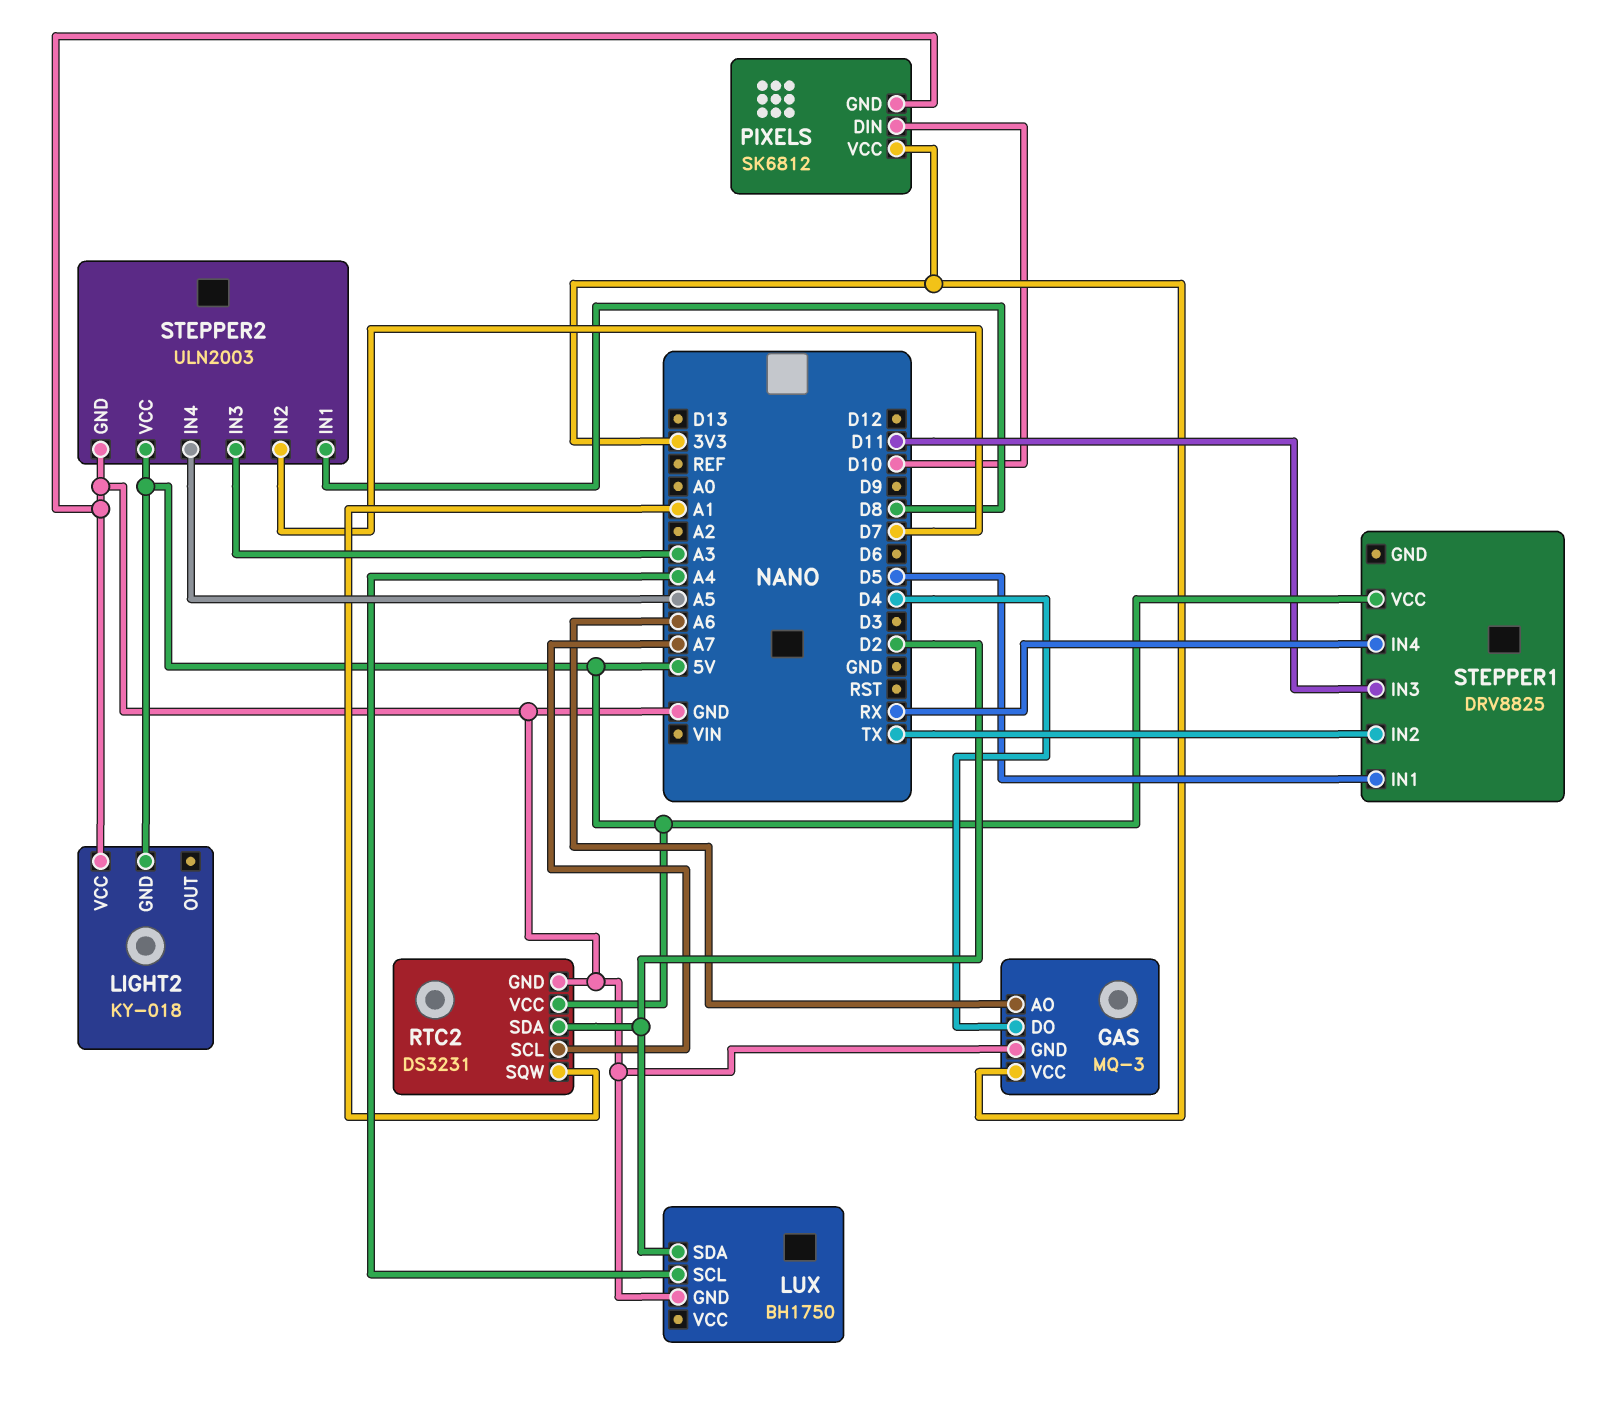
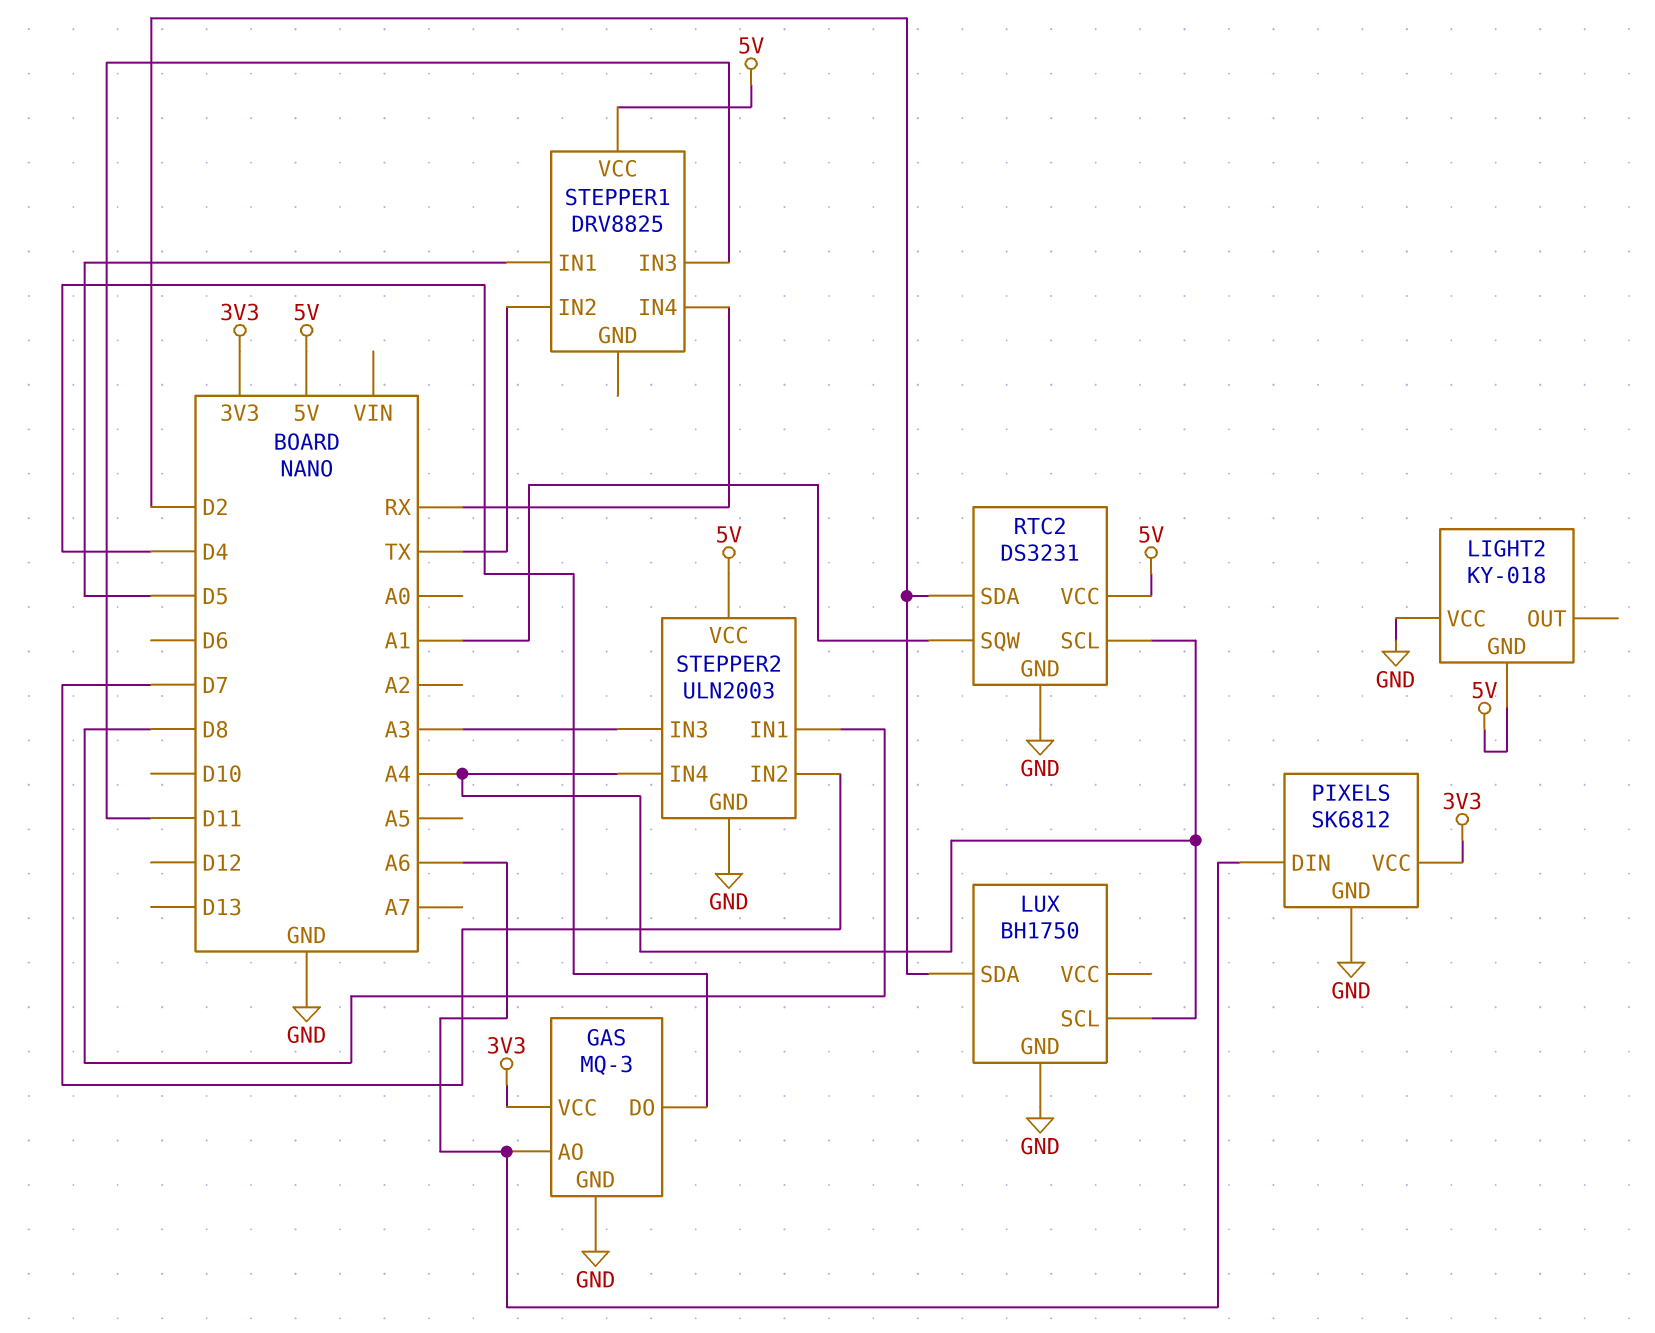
PIXELS pin DIN: D10 -> A6
RTC2 pin SCL: A7 -> A4
STEPPER2 pin IN4: A5 -> A4

